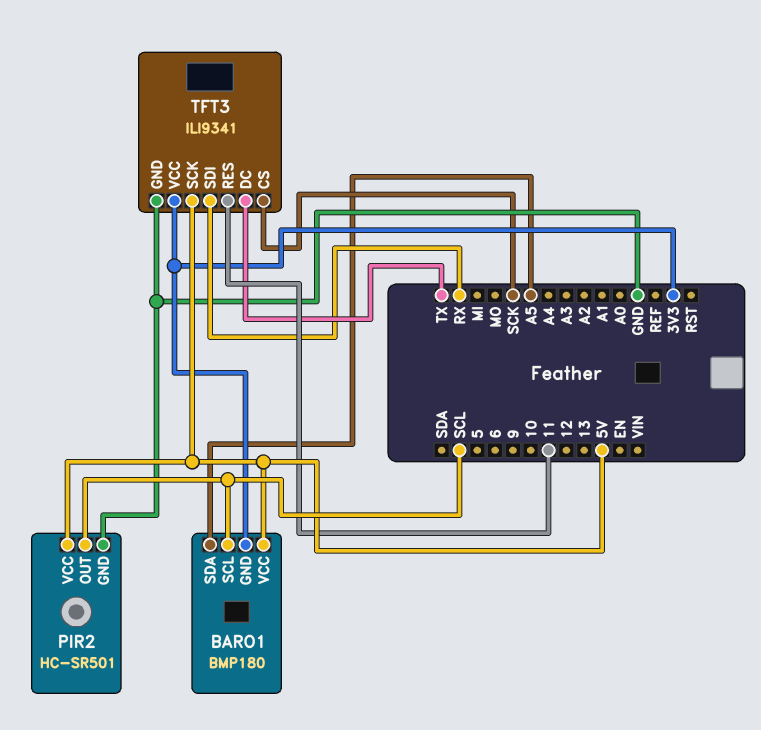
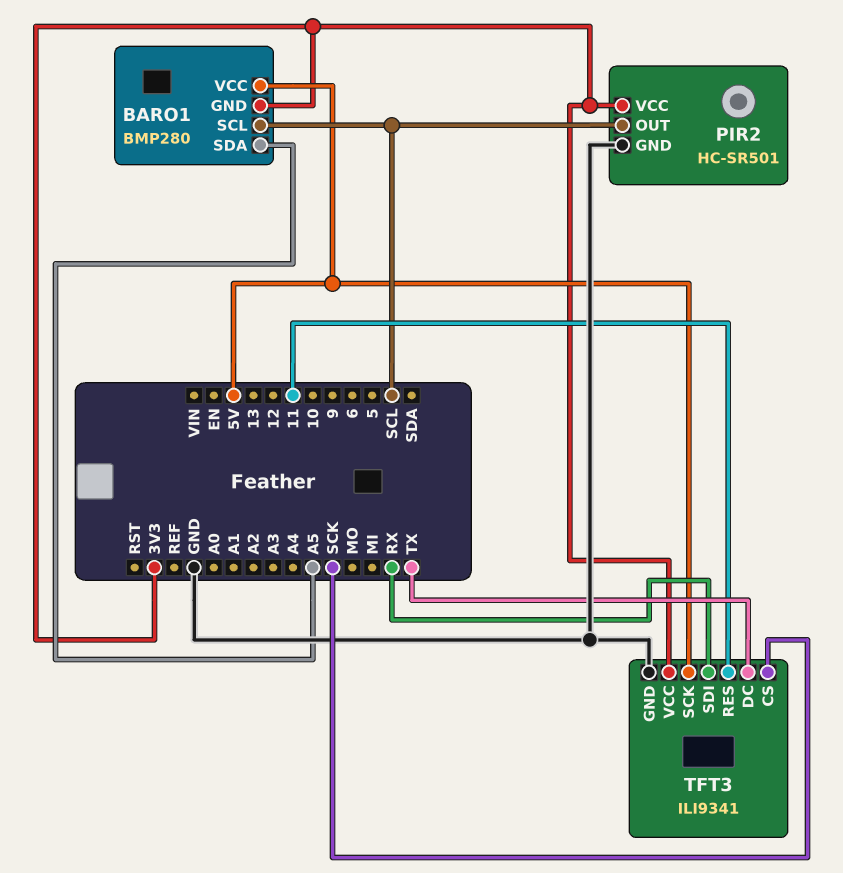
BARO1: BMP180 -> BMP280
PIR2 pin VCC: 5V -> 3V3

